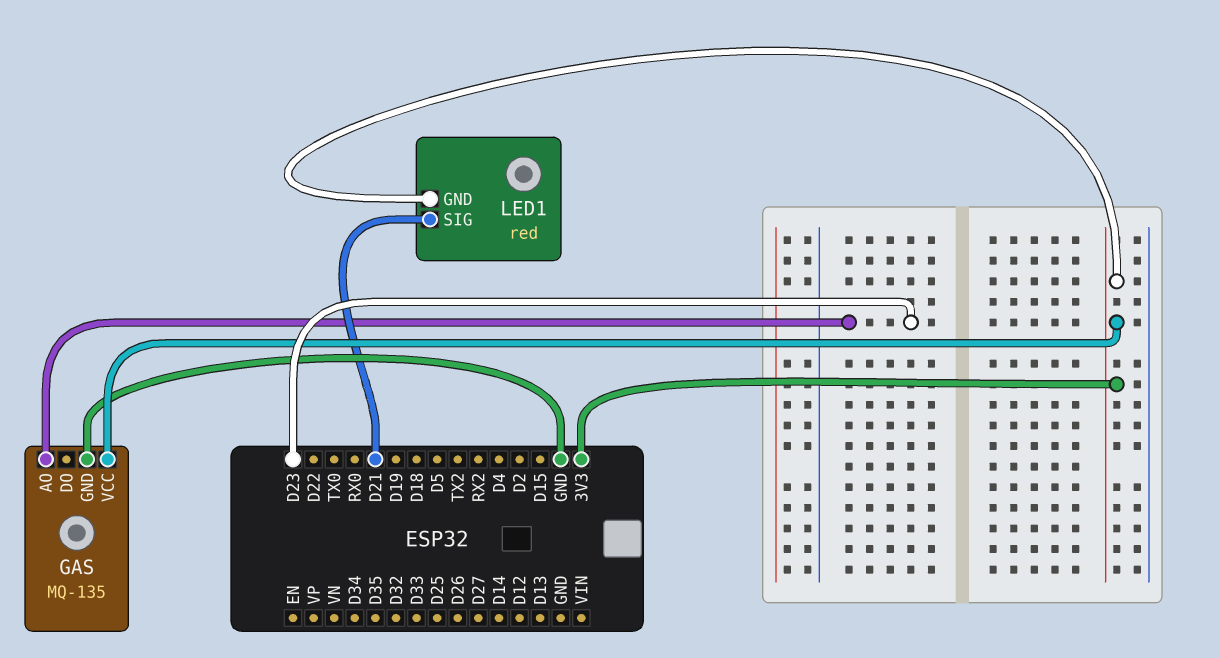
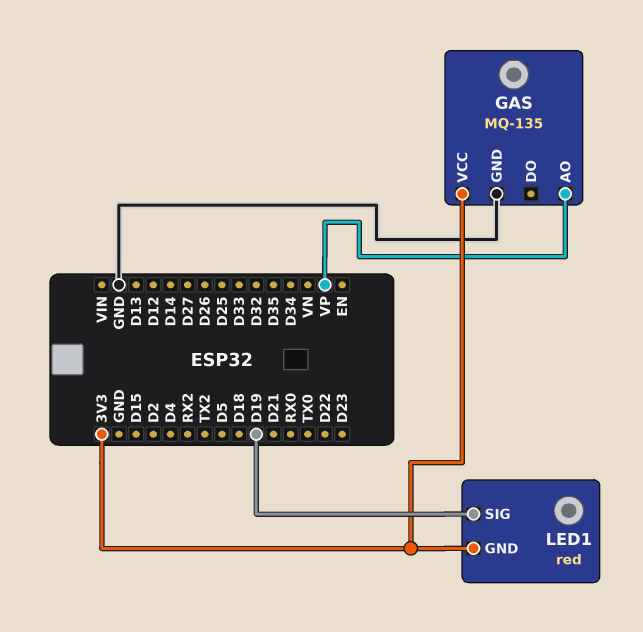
GAS pin AO: D23 -> VP
LED1 pin SIG: D21 -> D19

